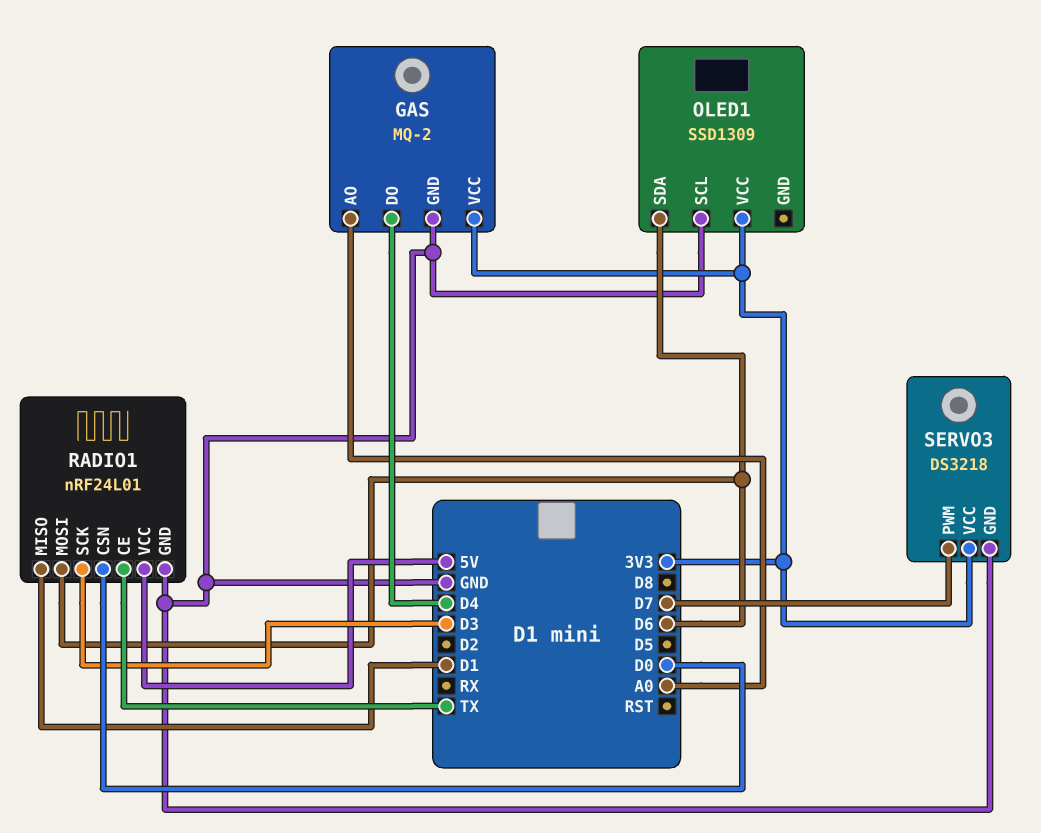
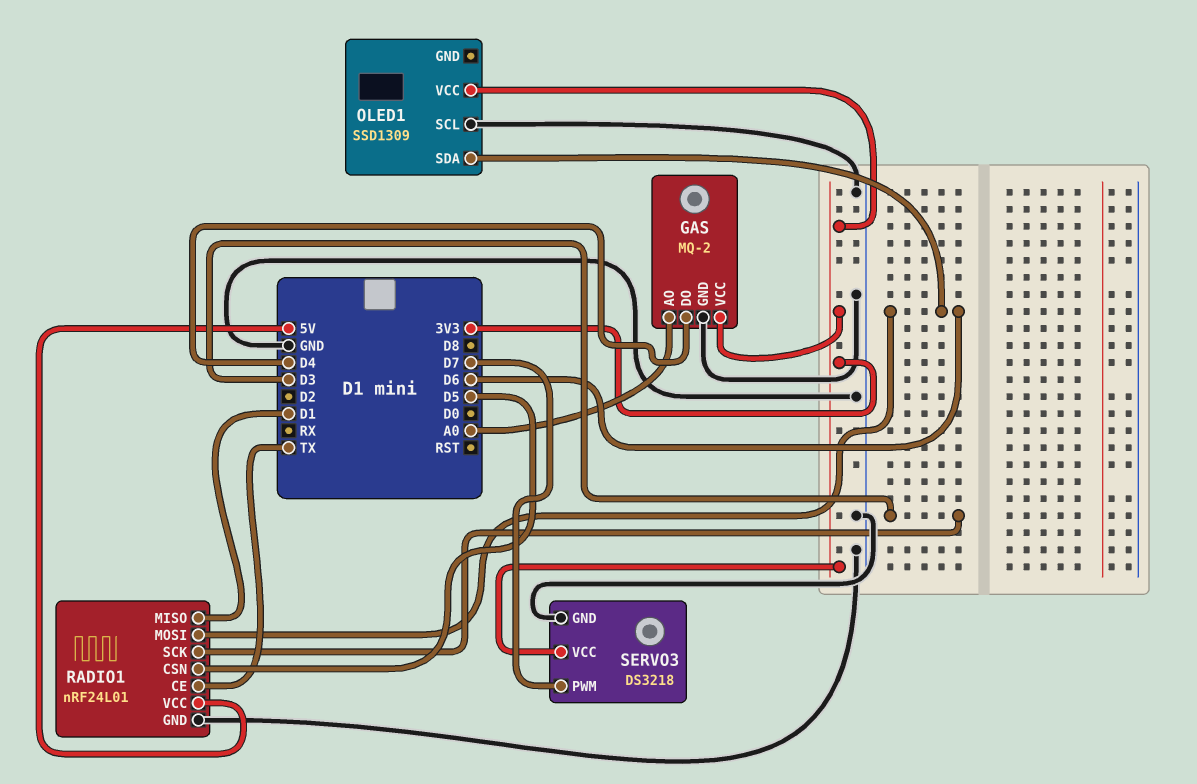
RADIO1 pin CSN: D0 -> D5

